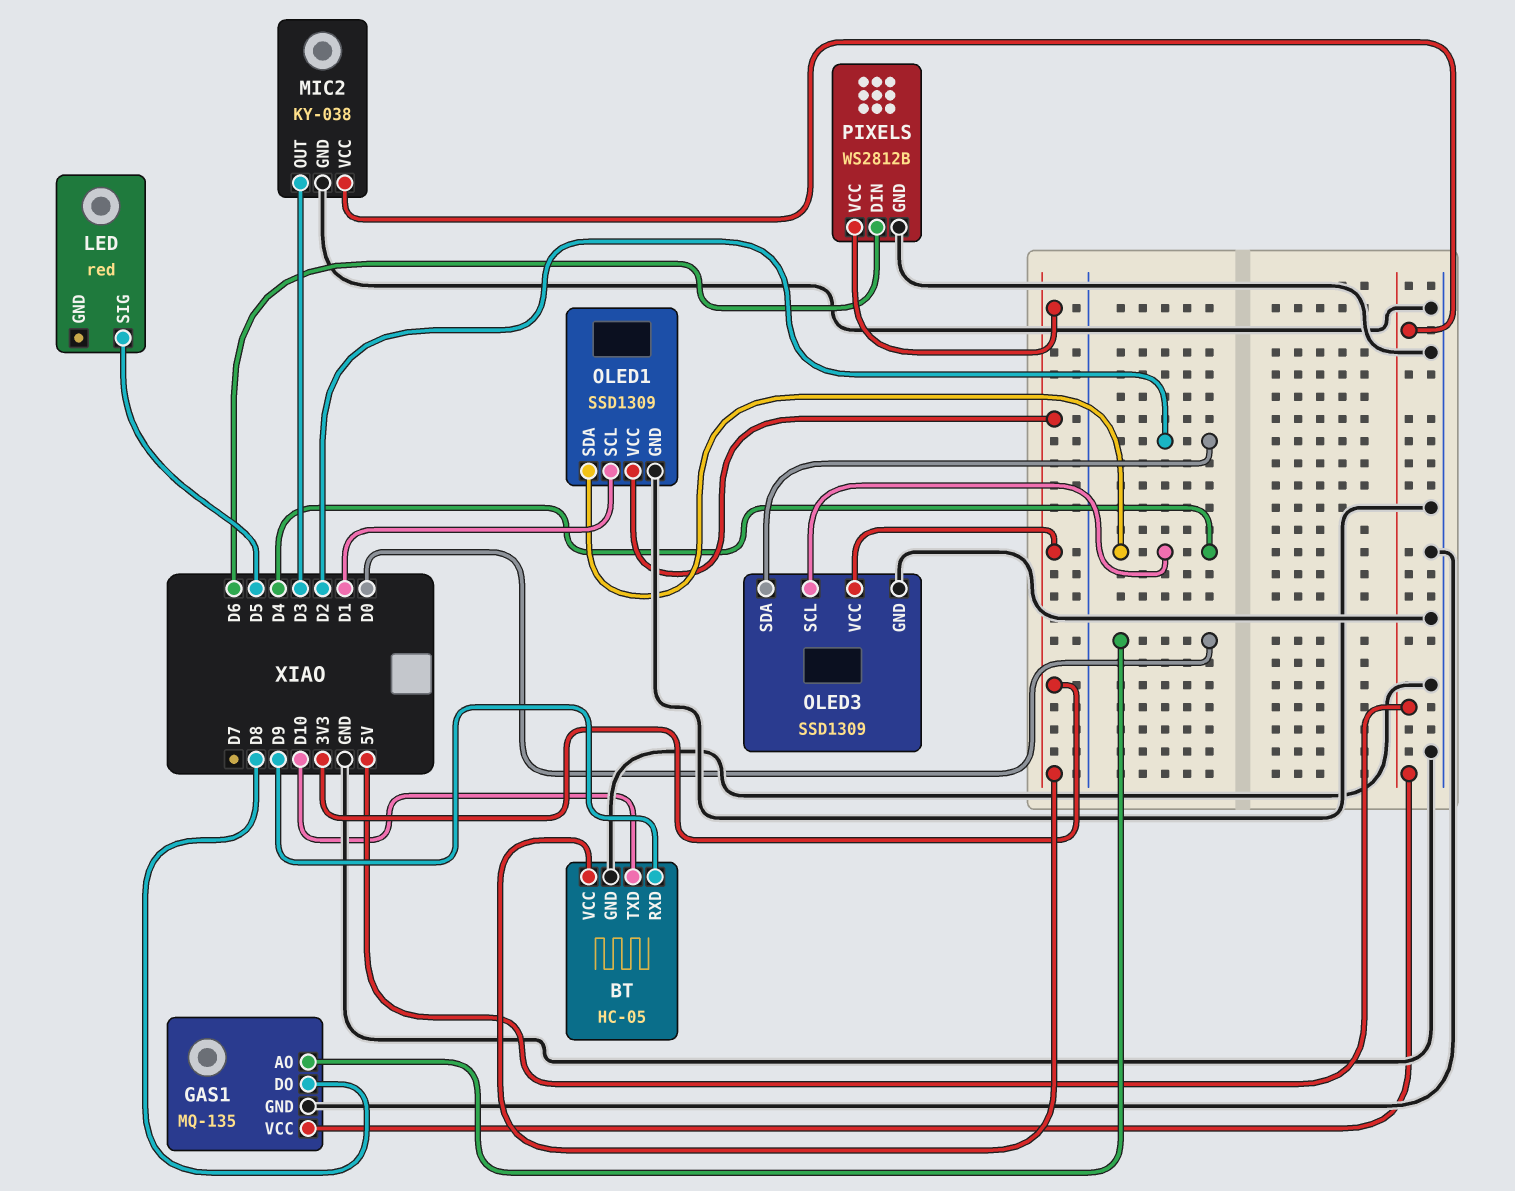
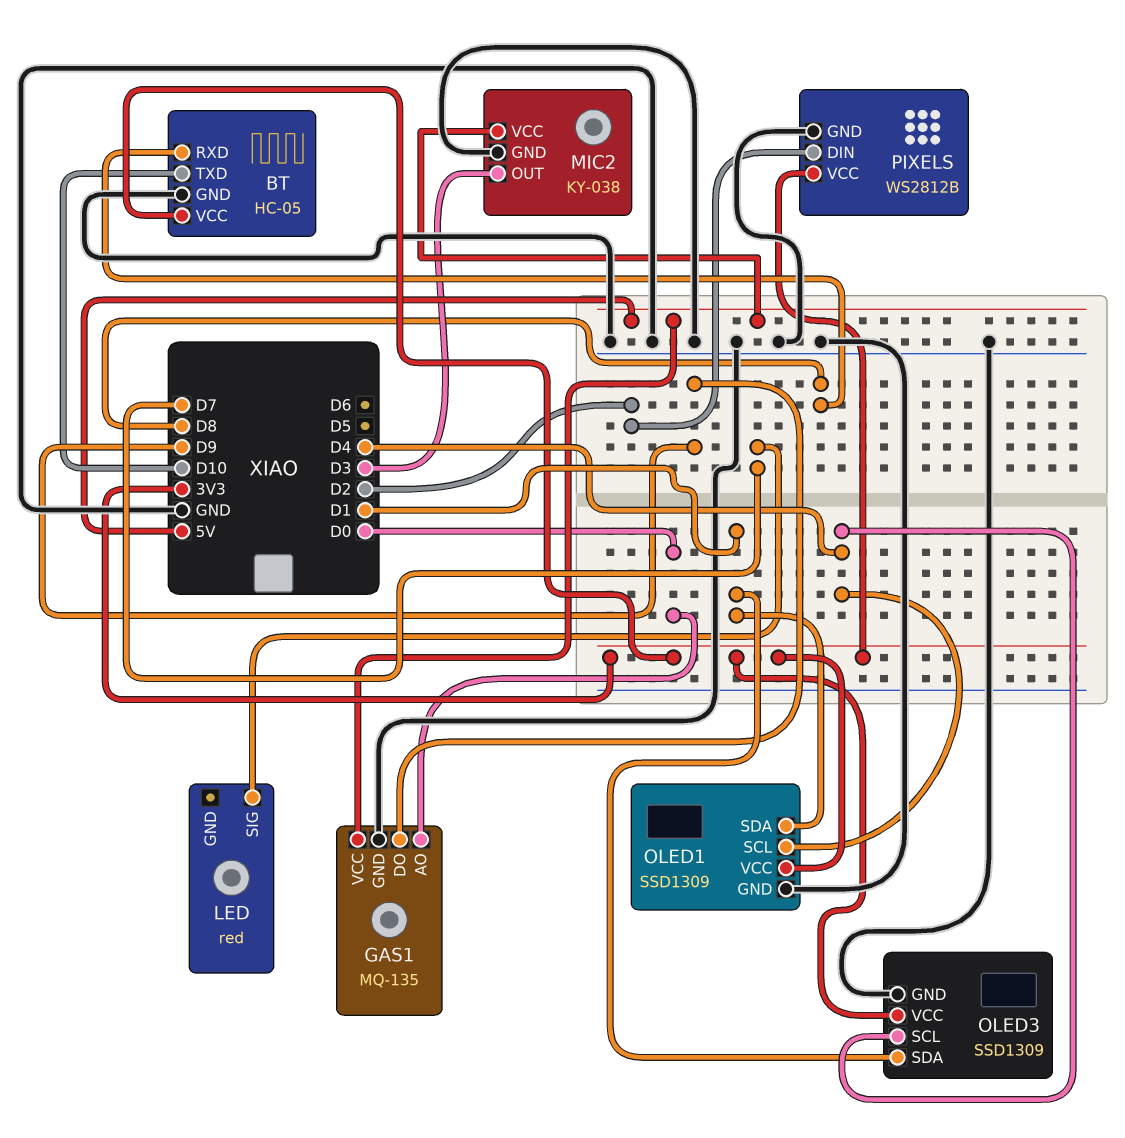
BT pin RXD: D9 -> D8
GAS1 pin DO: D8 -> D9
LED pin SIG: D5 -> D7
OLED1 pin SCL: D1 -> D4
OLED1 pin SDA: D4 -> D1
OLED3 pin SDA: D2 -> D1
PIXELS pin DIN: D6 -> D2

